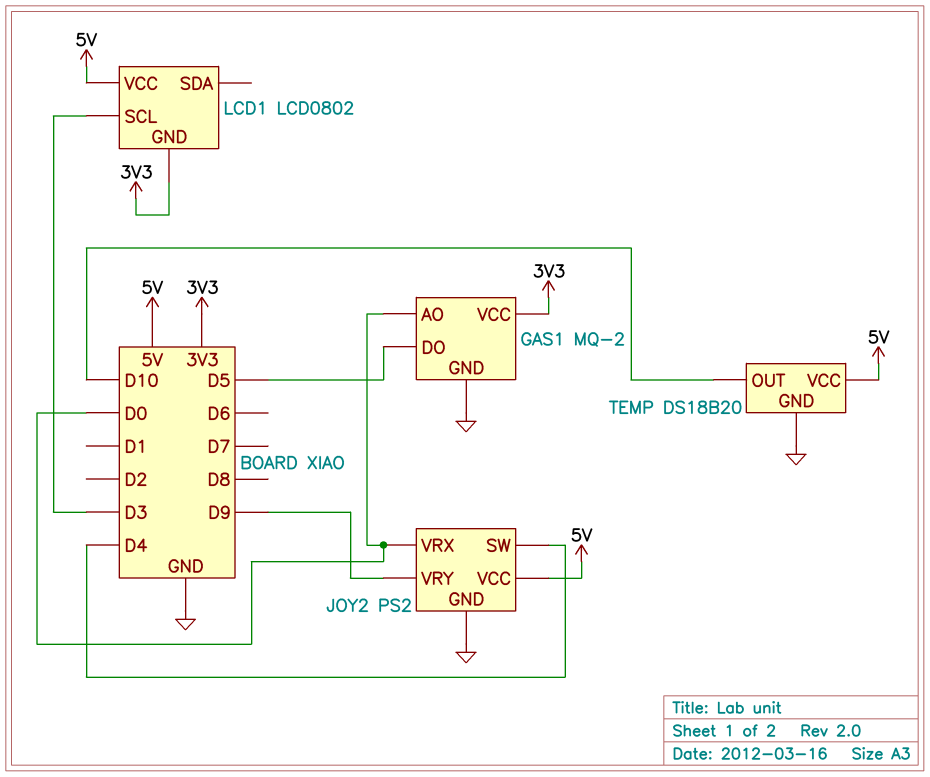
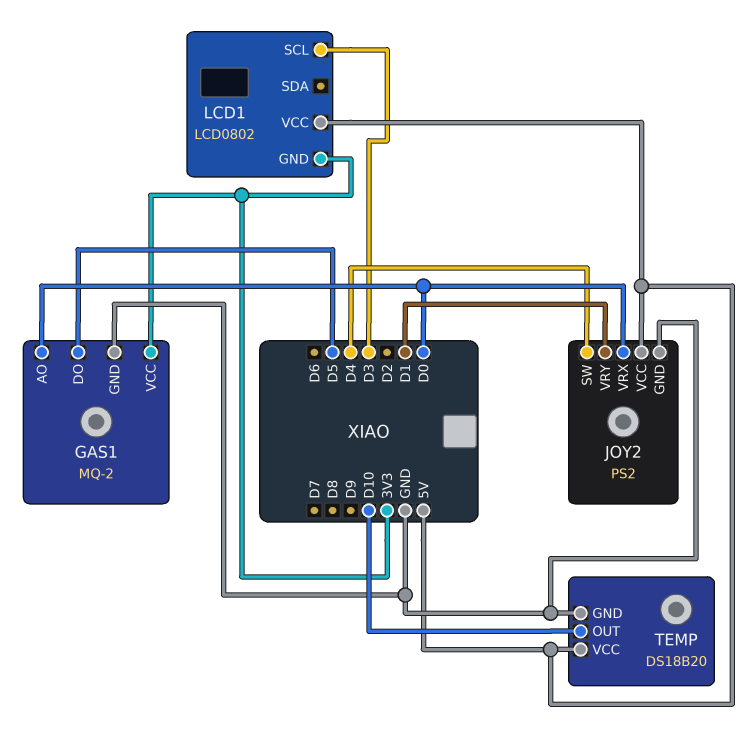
JOY2 pin VRY: D9 -> D1

